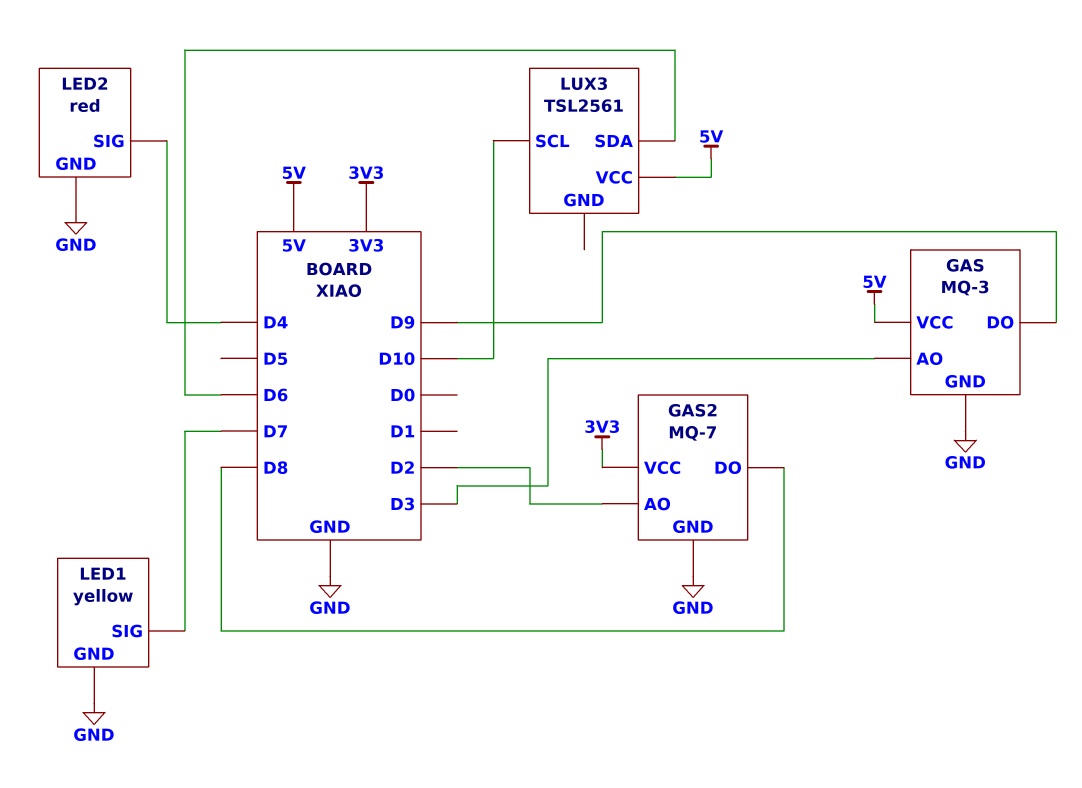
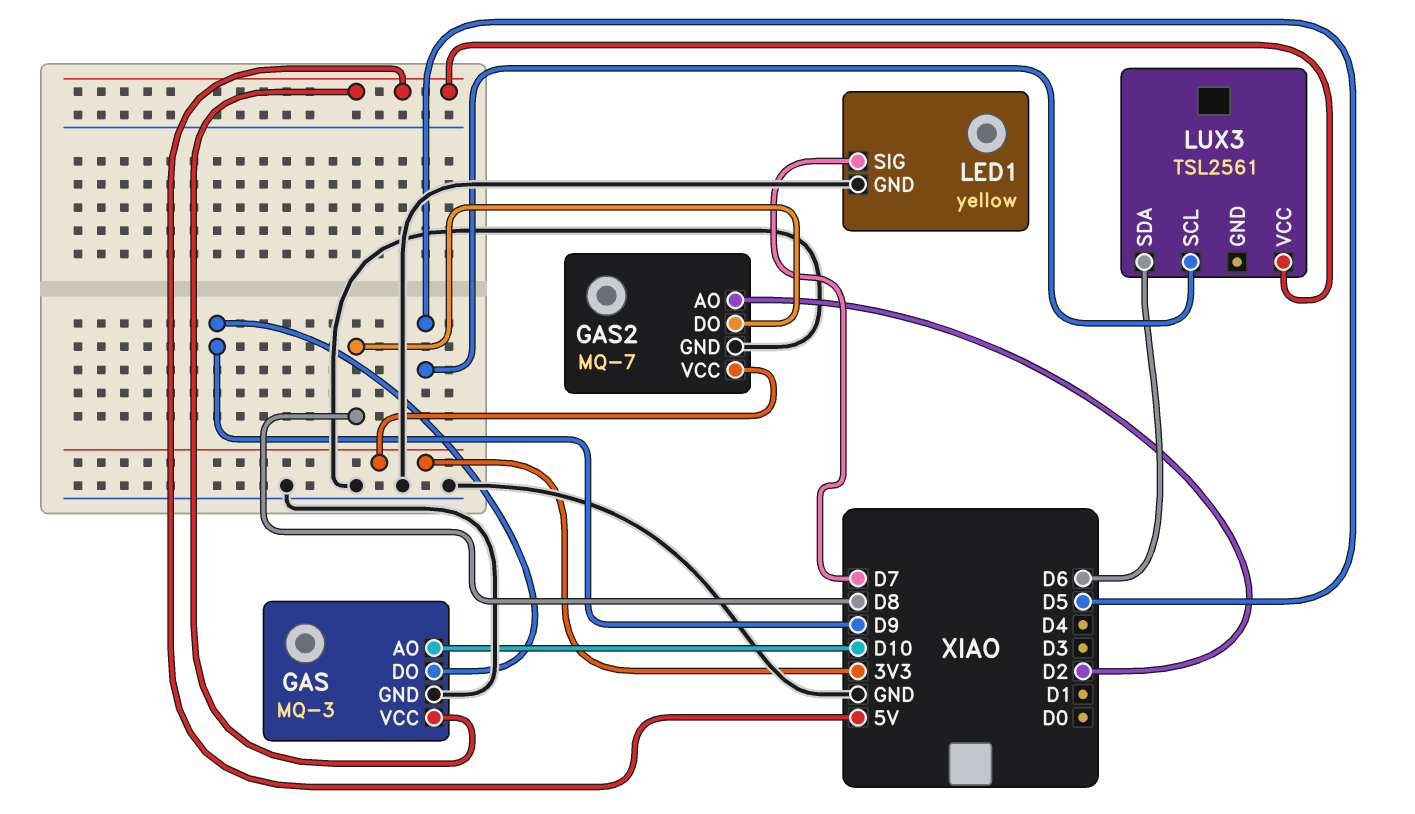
GAS pin AO: D3 -> D10
LED2: red -> none
LED2 pin GND: GND -> none
LED2 pin SIG: D4 -> none
LUX3 pin SCL: D10 -> D5

